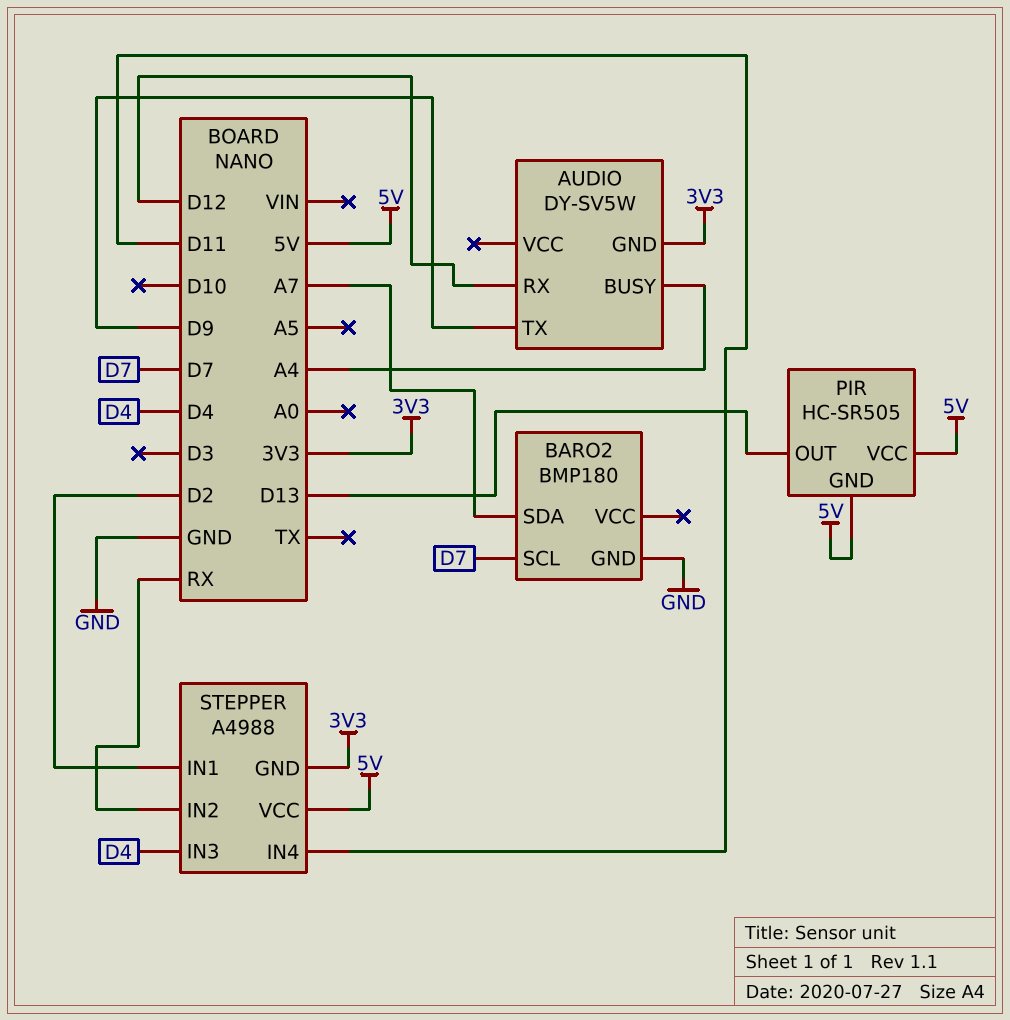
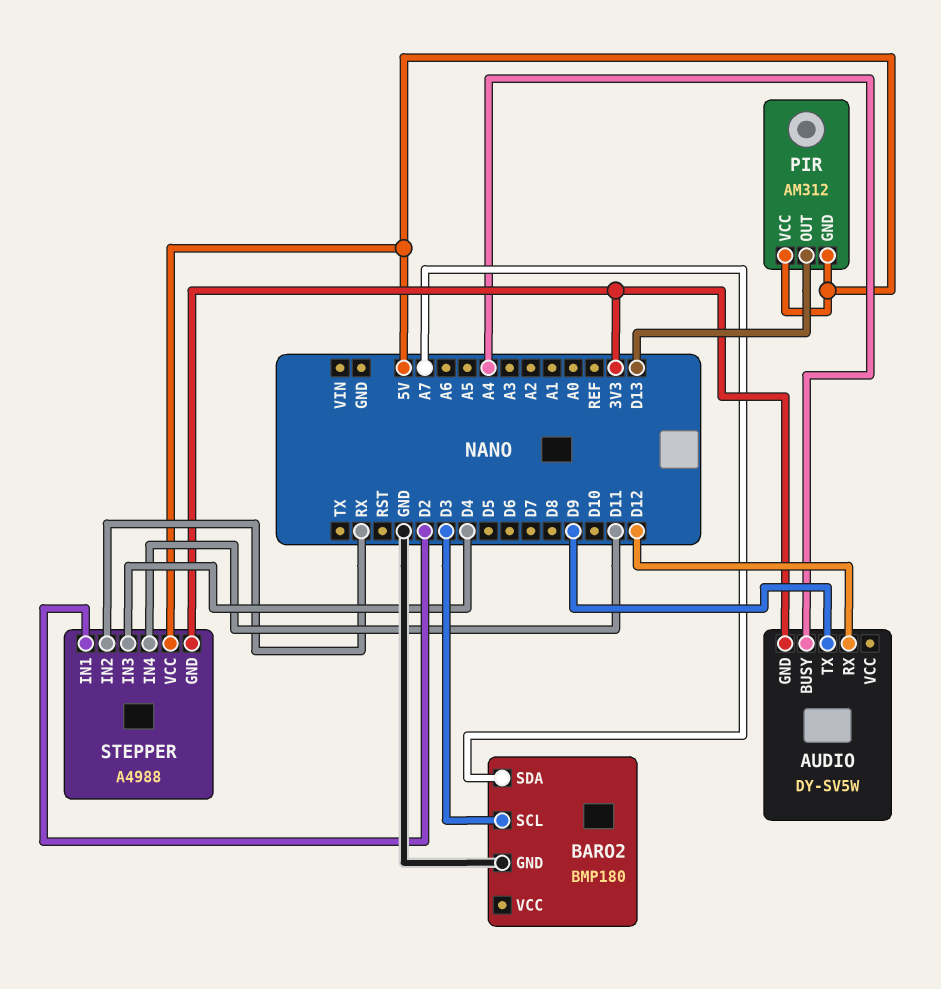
BARO2 pin SCL: D7 -> D3
PIR: HC-SR505 -> AM312

